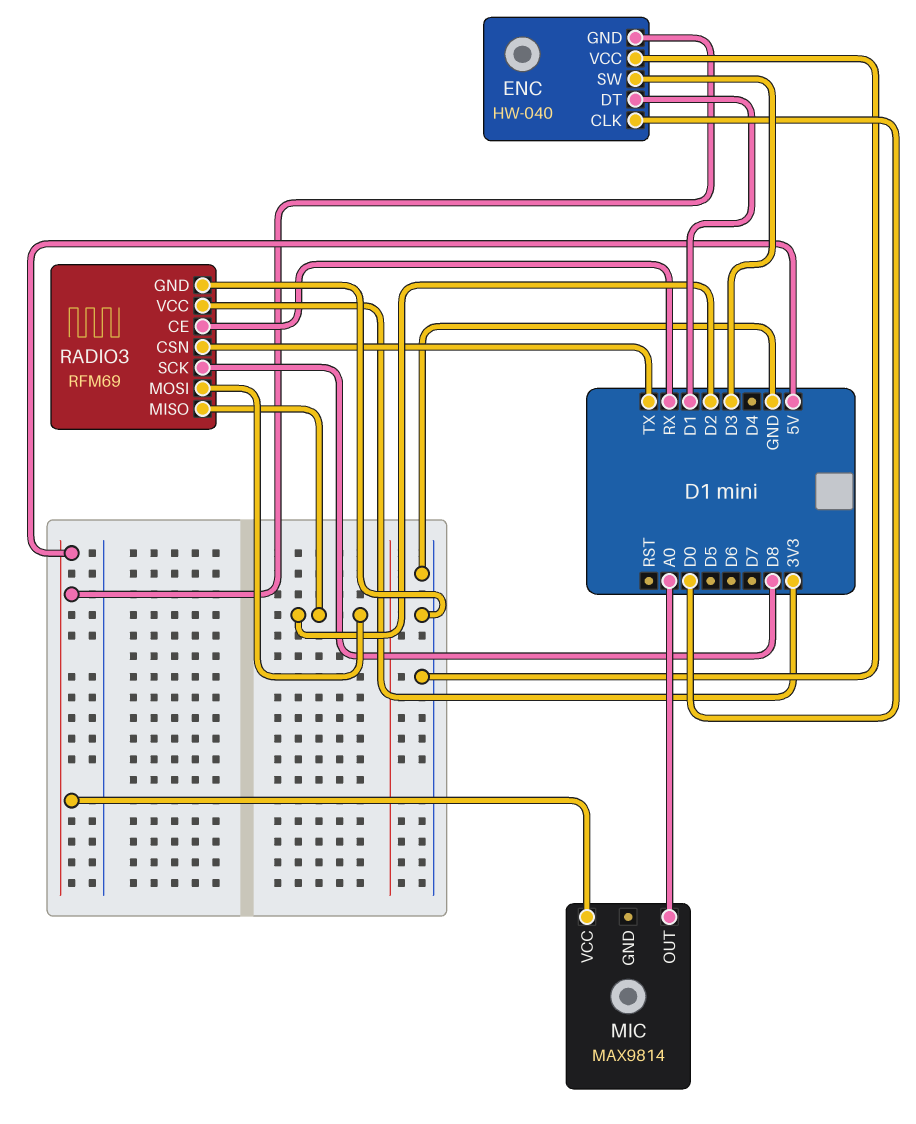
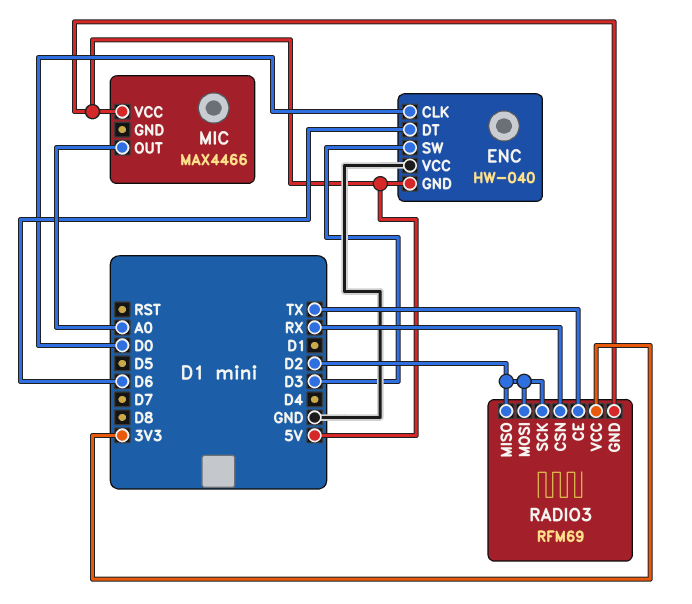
ENC pin DT: D1 -> D6
MIC: MAX9814 -> MAX4466
RADIO3 pin CE: RX -> TX
RADIO3 pin CSN: TX -> RX
RADIO3 pin GND: GND -> 5V
RADIO3 pin SCK: D8 -> D2

